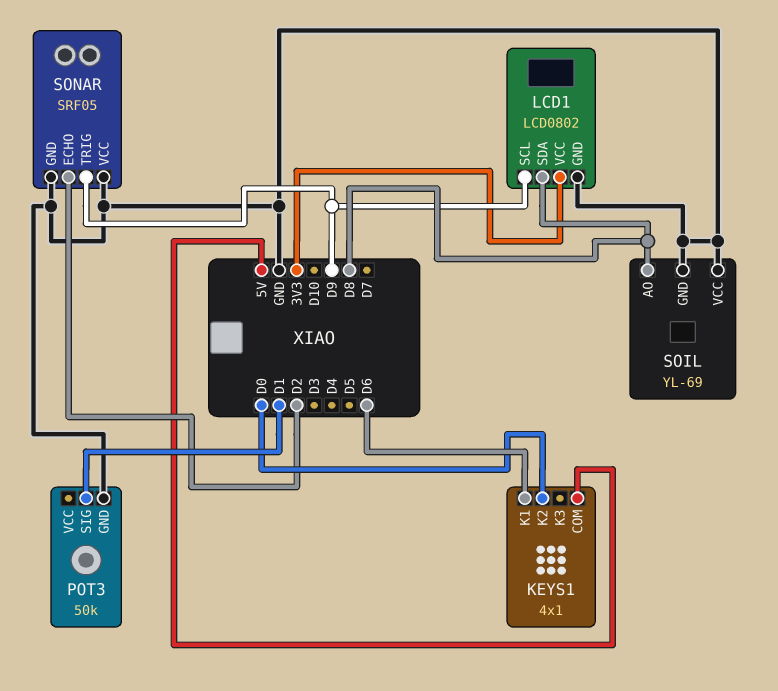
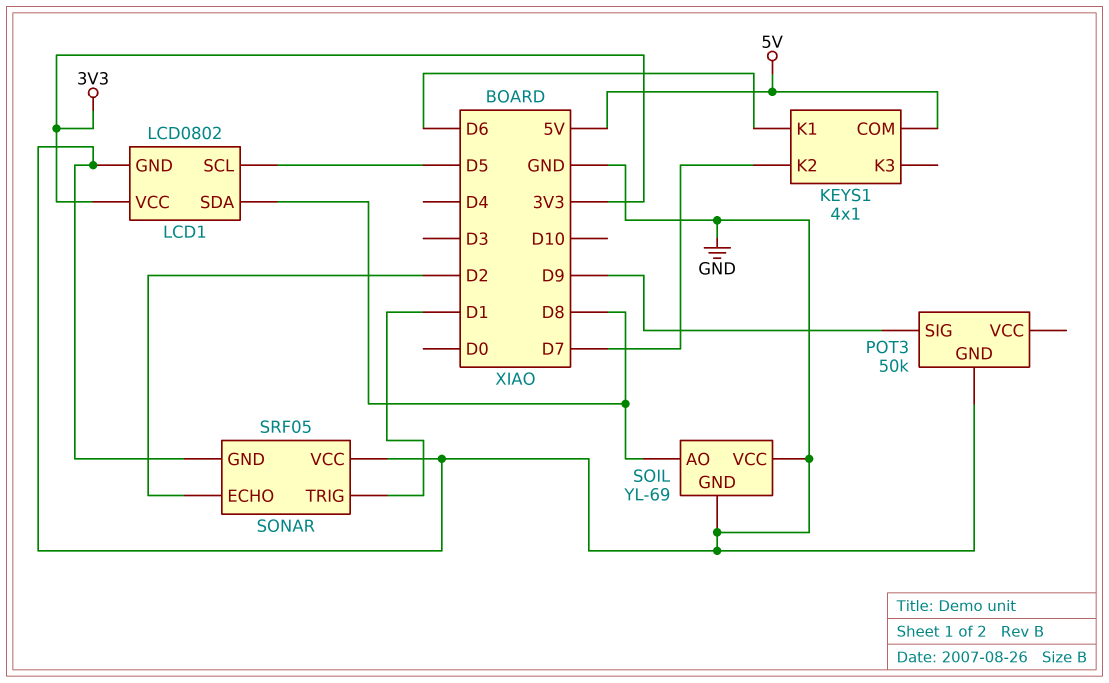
KEYS1 pin K2: D0 -> D7
LCD1 pin SCL: D9 -> D5
POT3 pin SIG: D1 -> D9
SONAR pin TRIG: D9 -> D1

